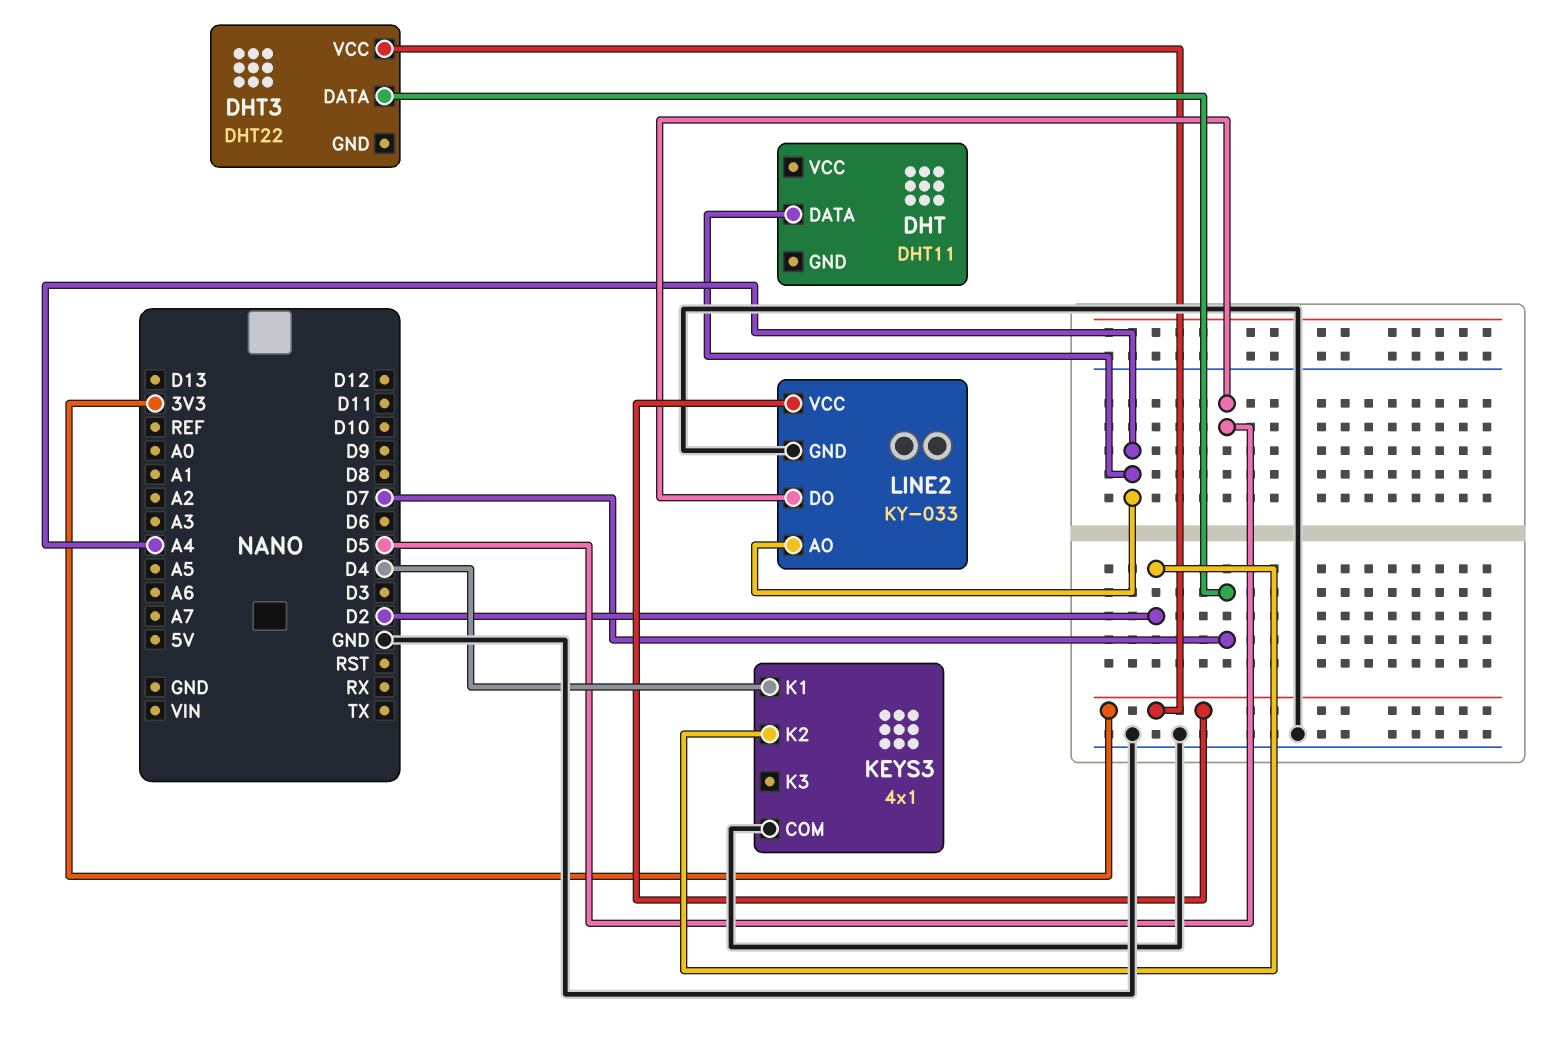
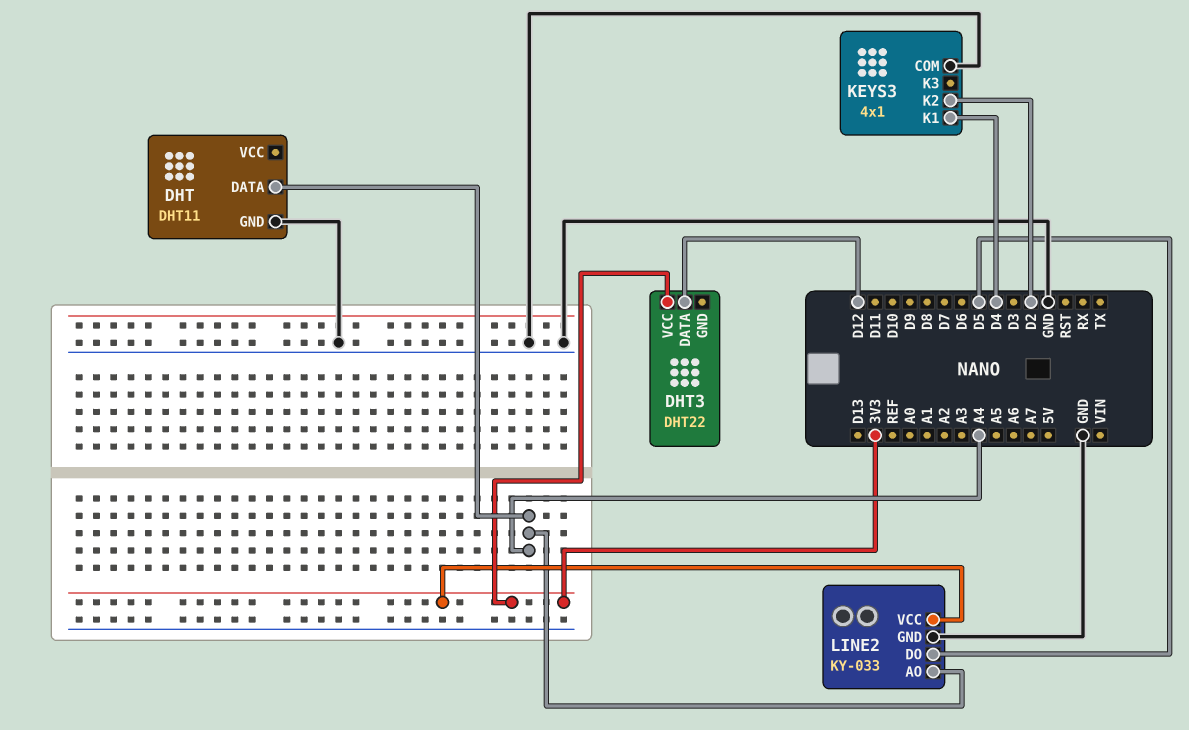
DHT pin GND: none -> GND
DHT3 pin DATA: D7 -> D12

